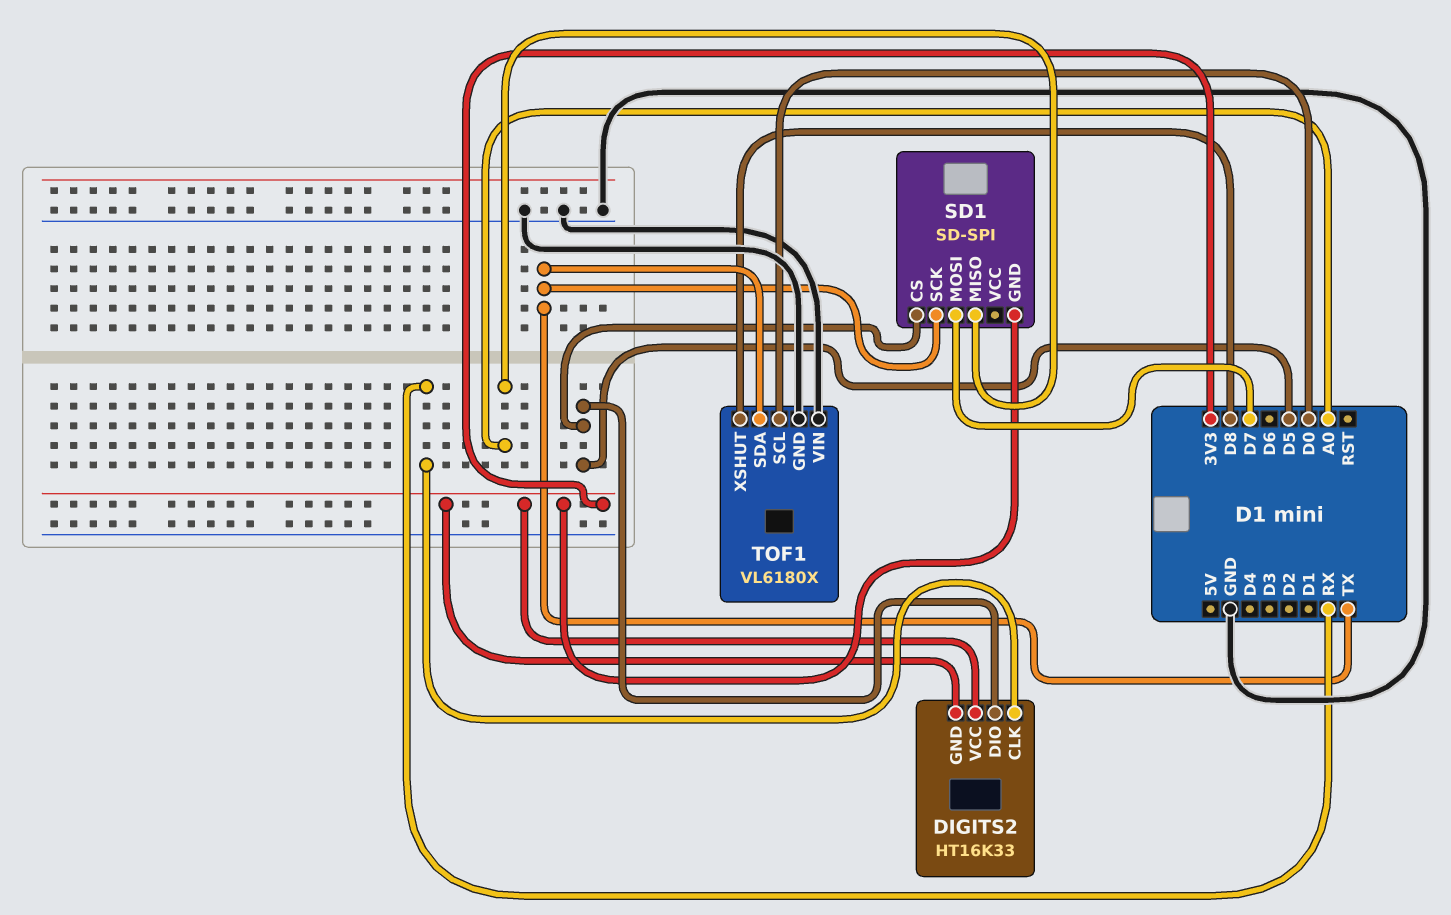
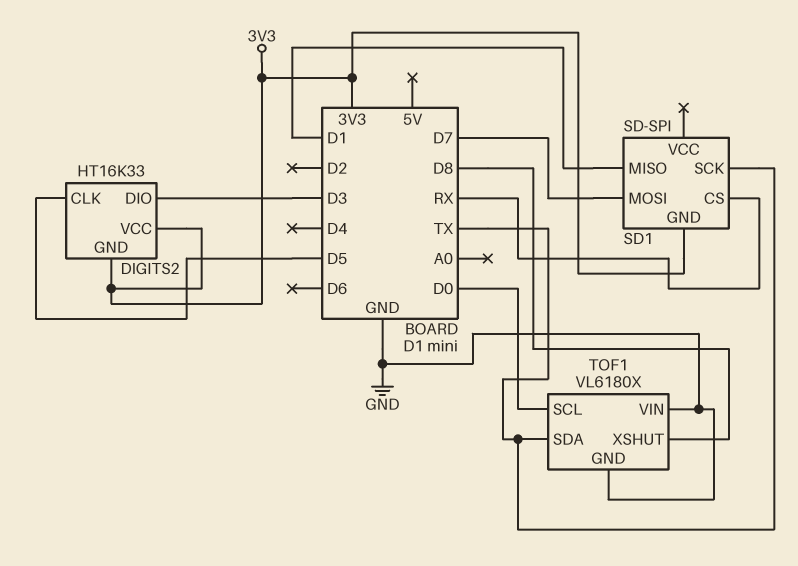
DIGITS2 pin CLK: RX -> D5
DIGITS2 pin DIO: D5 -> D3
SD1 pin CS: D5 -> RX
SD1 pin MISO: A0 -> D1

